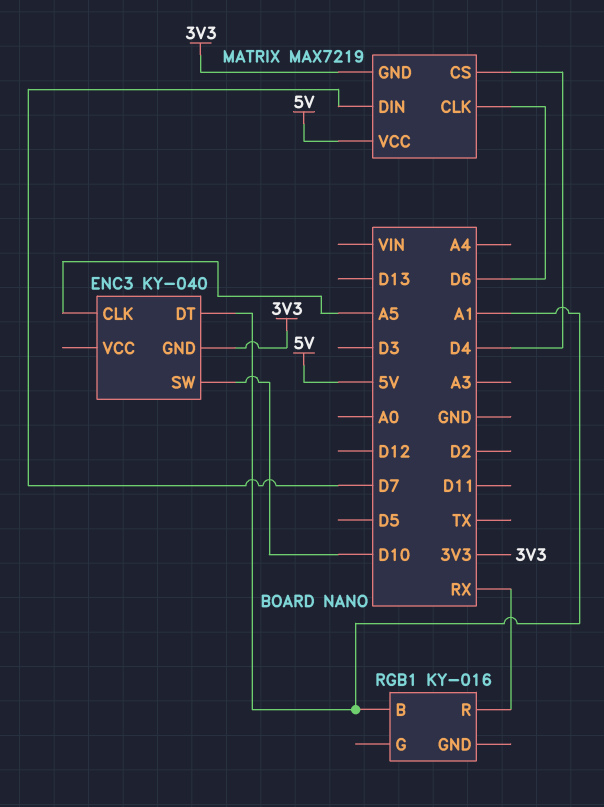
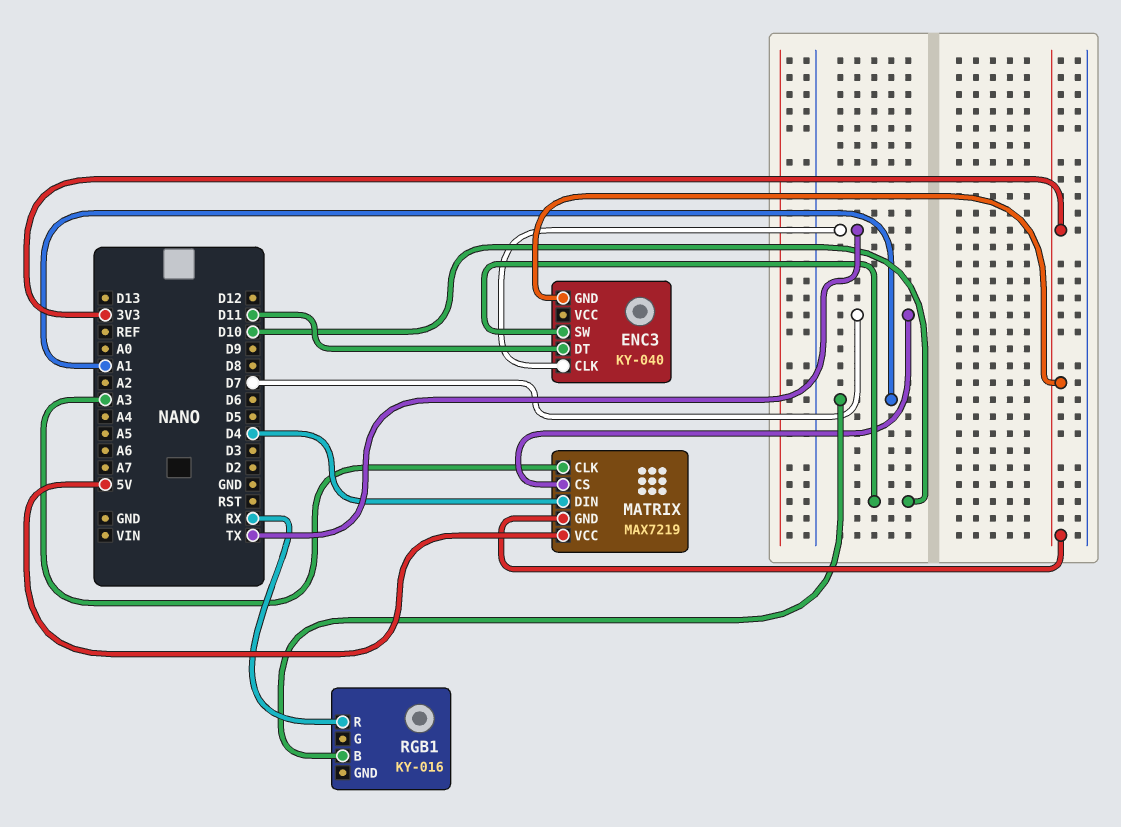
ENC3 pin CLK: A5 -> TX
ENC3 pin DT: A1 -> D11
MATRIX pin CLK: D6 -> A3
MATRIX pin CS: D4 -> D7
MATRIX pin DIN: D7 -> D4

